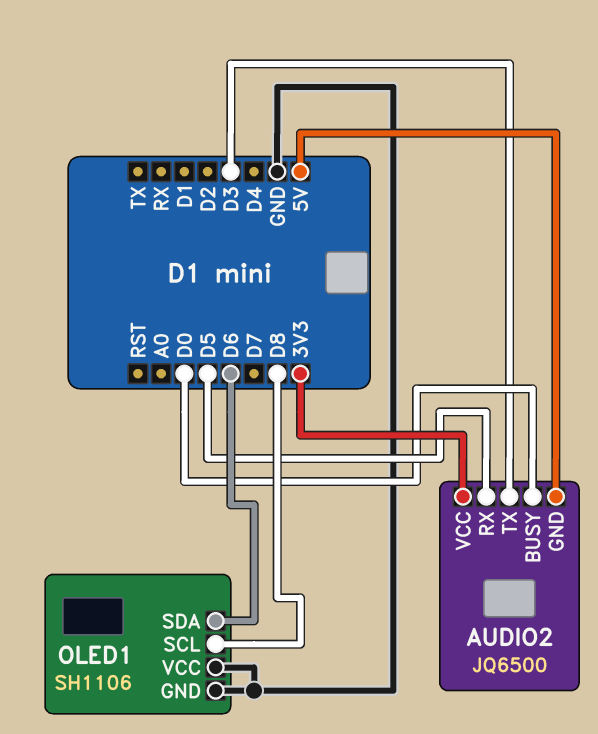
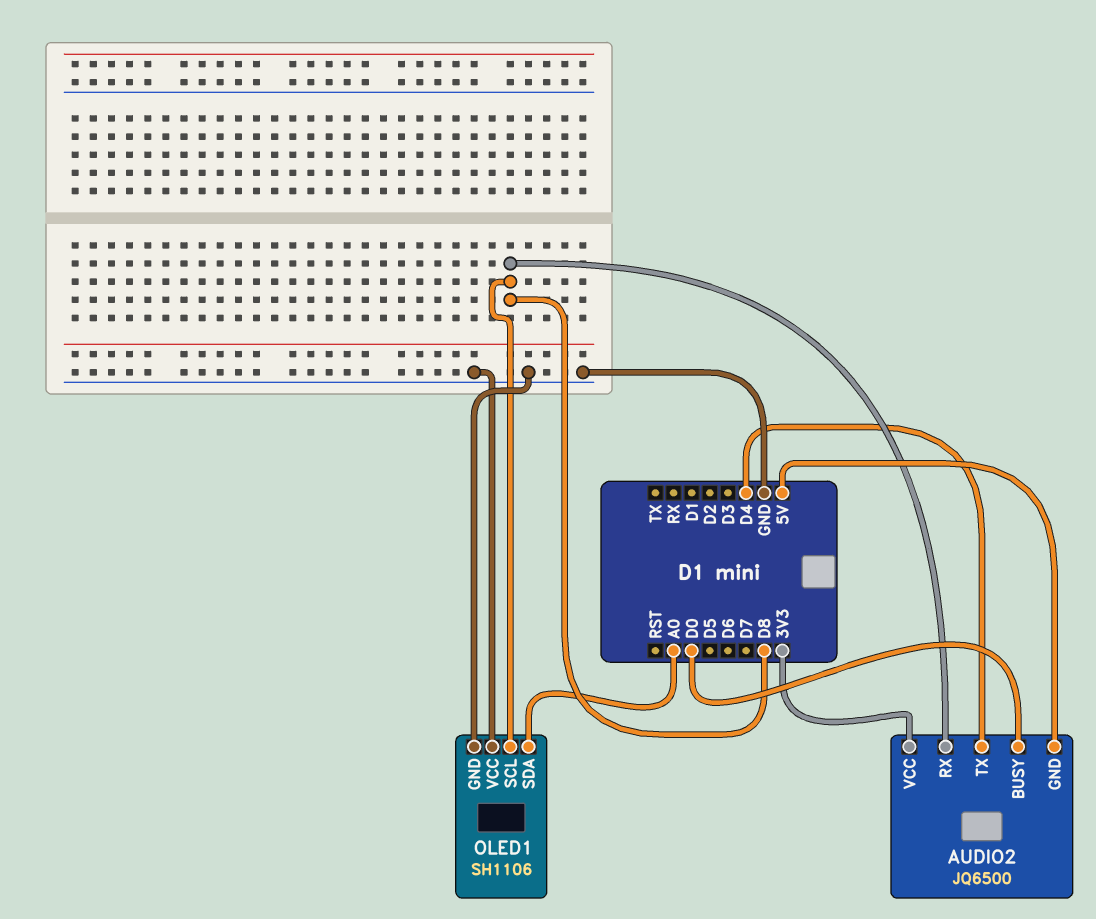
AUDIO2 pin RX: D5 -> D8
AUDIO2 pin TX: D3 -> D4
OLED1 pin SDA: D6 -> A0

